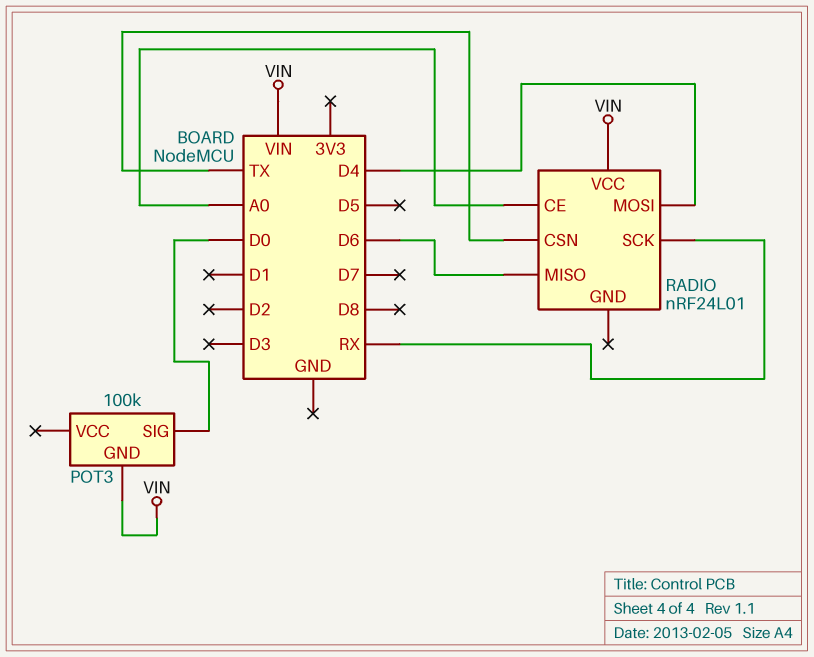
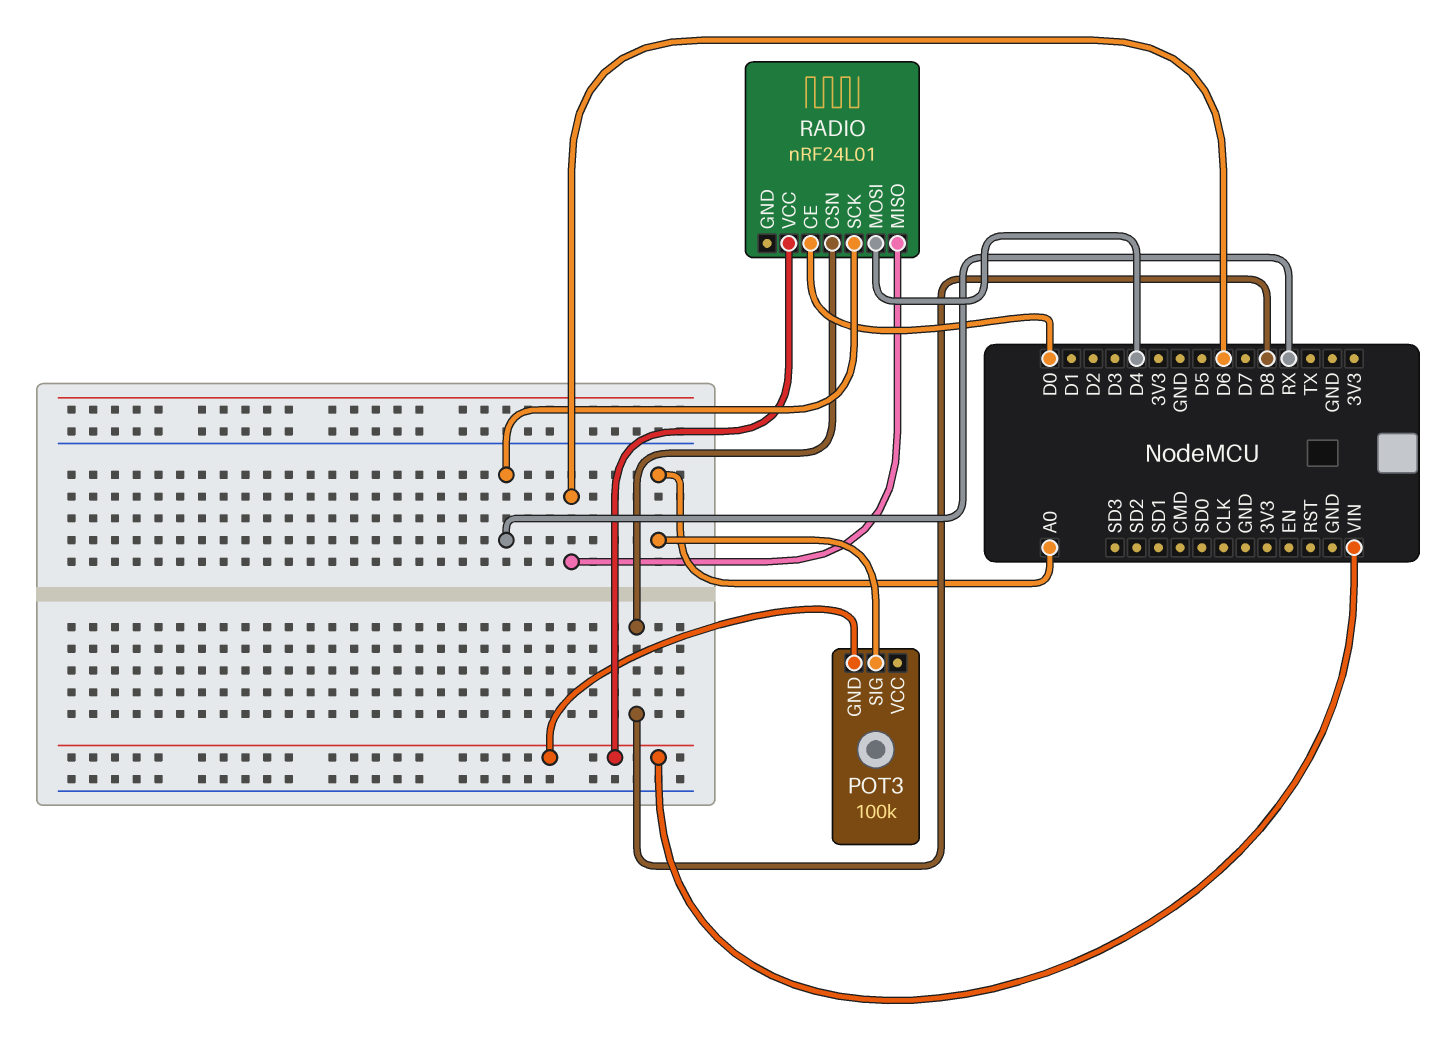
POT3 pin SIG: D0 -> A0
RADIO pin CE: A0 -> D0
RADIO pin CSN: TX -> D8

